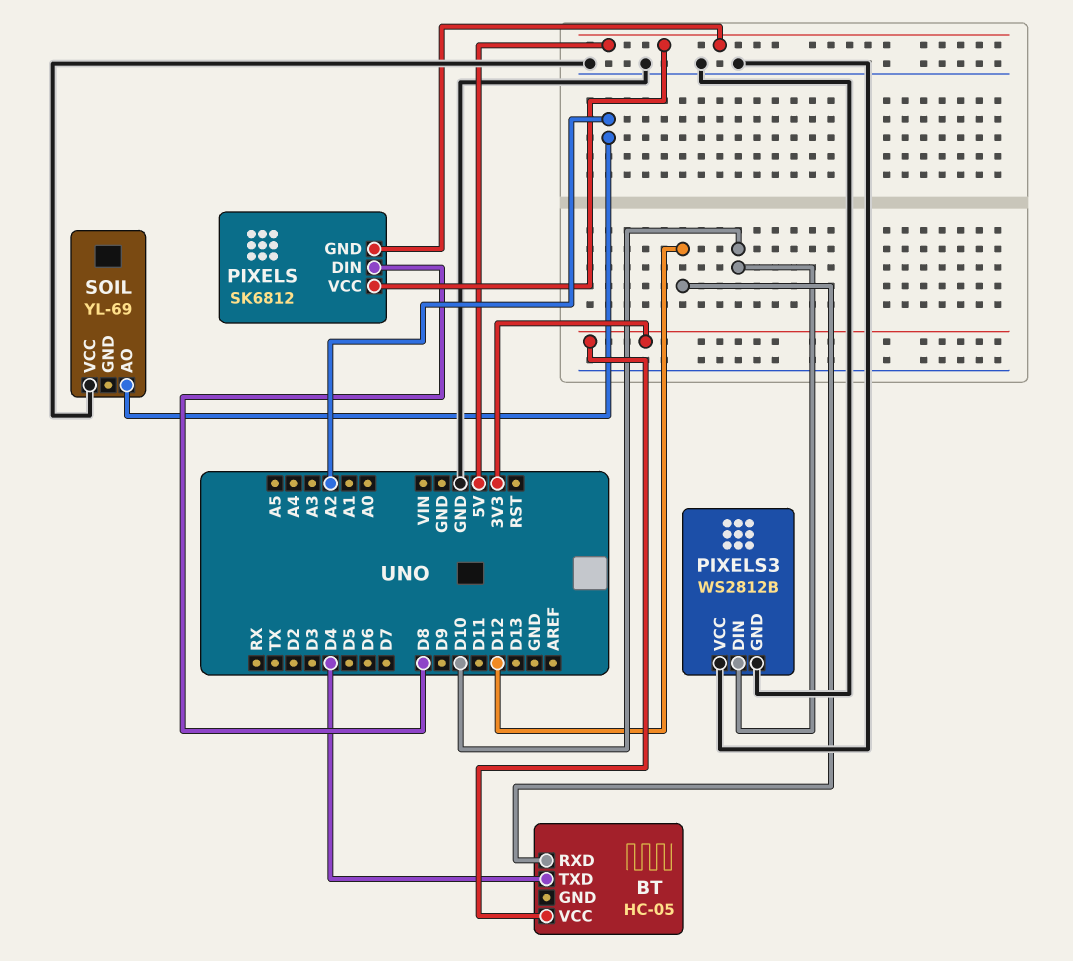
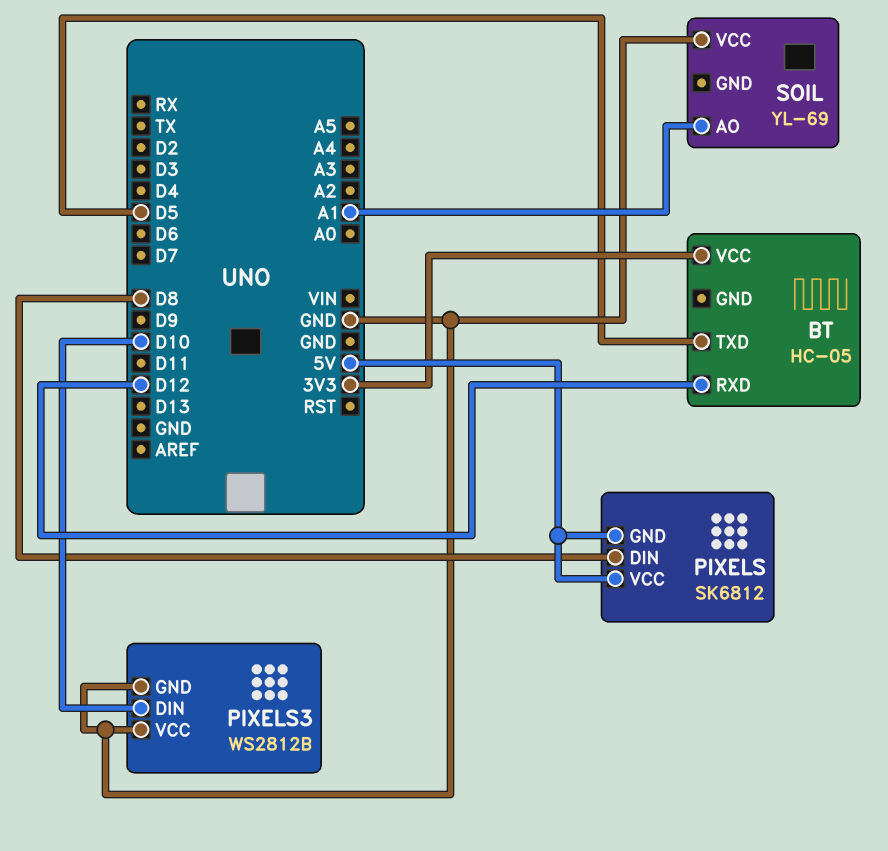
BT pin TXD: D4 -> D5
SOIL pin AO: A2 -> A1

